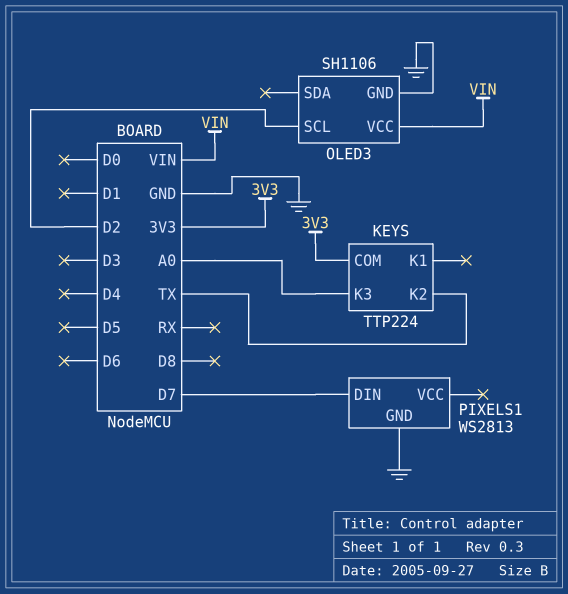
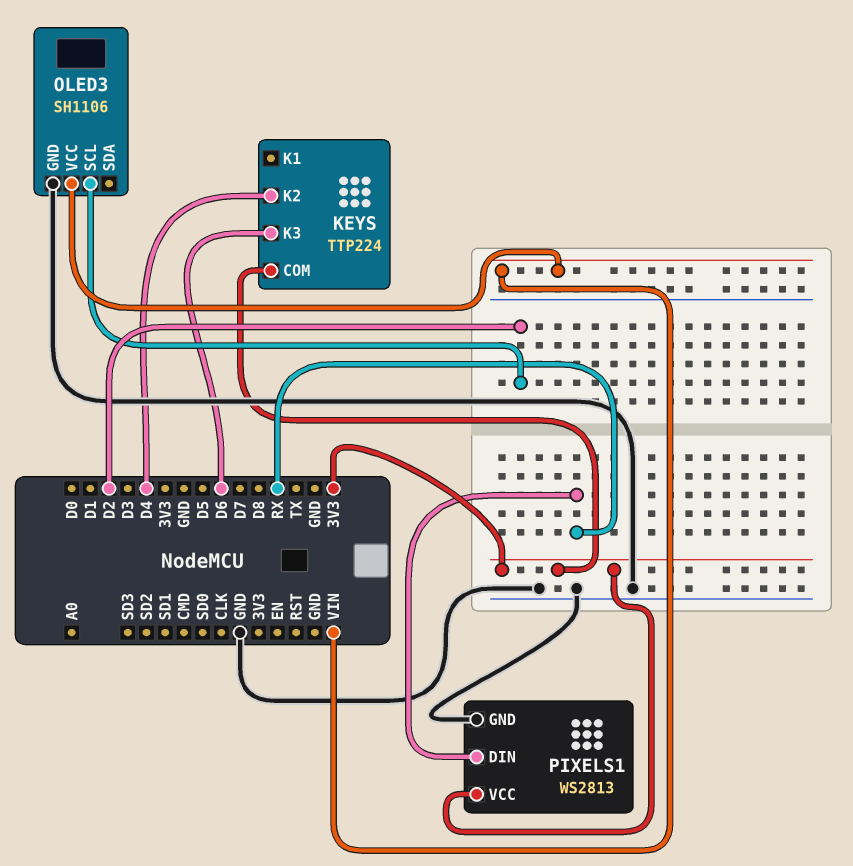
KEYS pin K2: TX -> D4
KEYS pin K3: A0 -> D6
PIXELS1 pin DIN: D7 -> RX
PIXELS1 pin VCC: none -> 3V3

